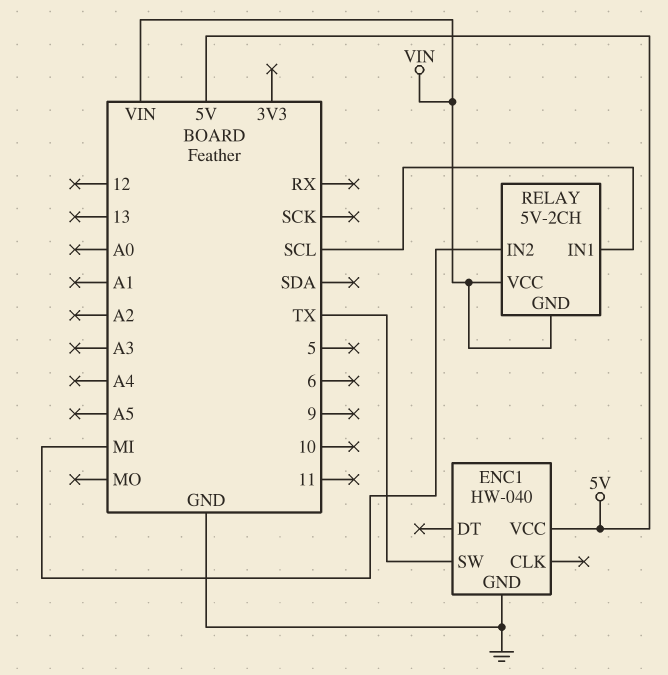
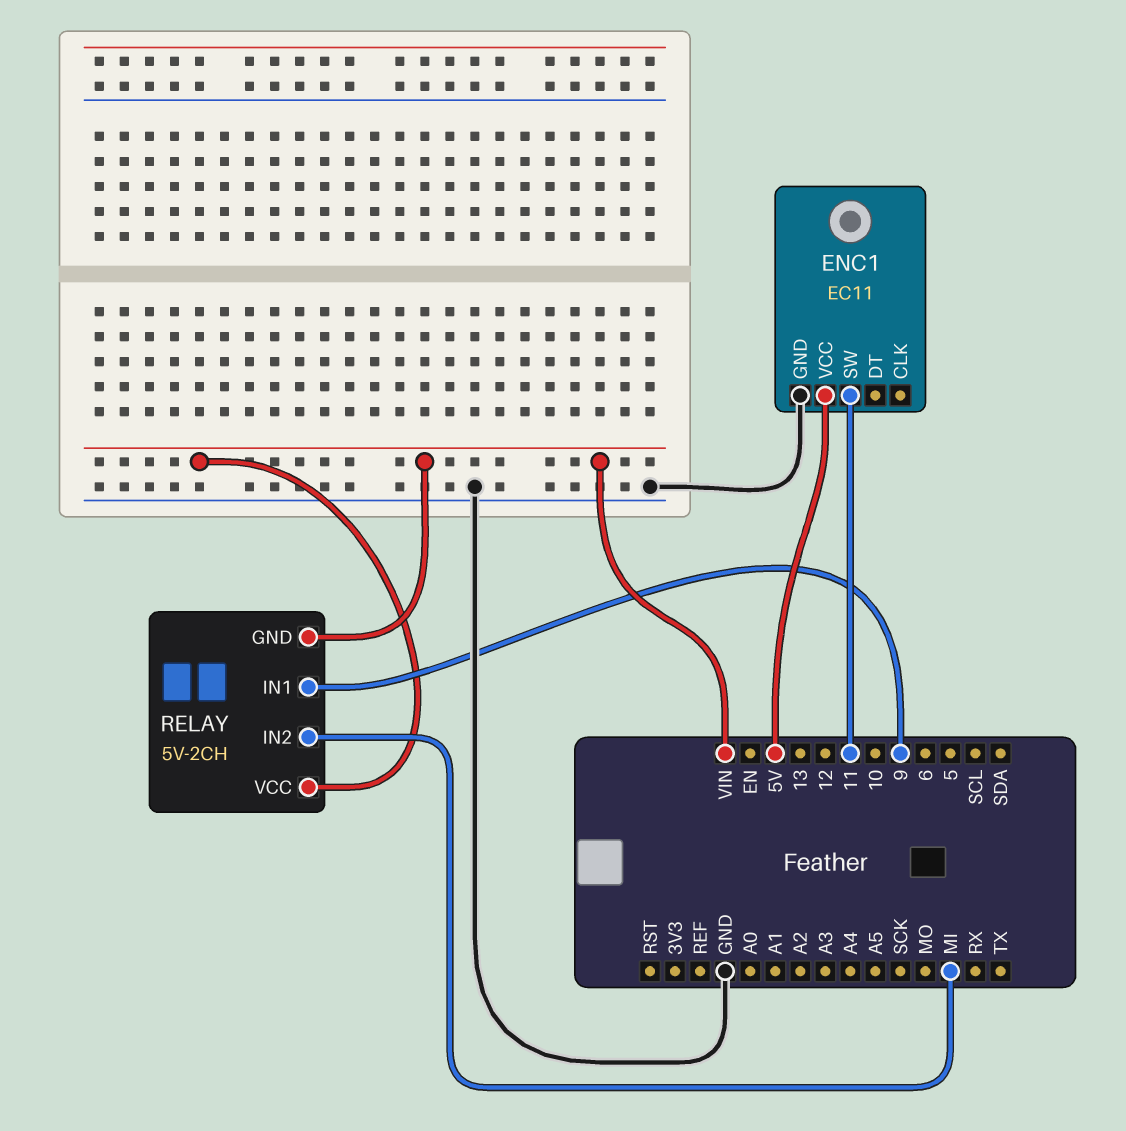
ENC1: HW-040 -> EC11
ENC1 pin SW: TX -> 11
RELAY pin IN1: SCL -> 9

